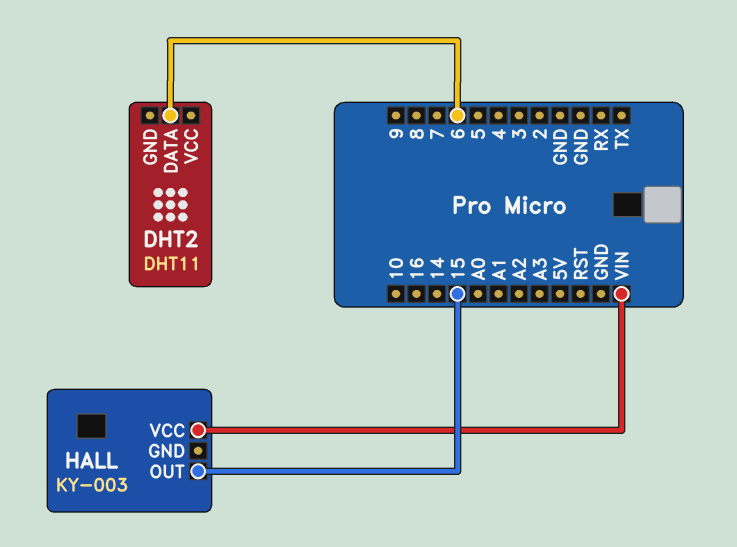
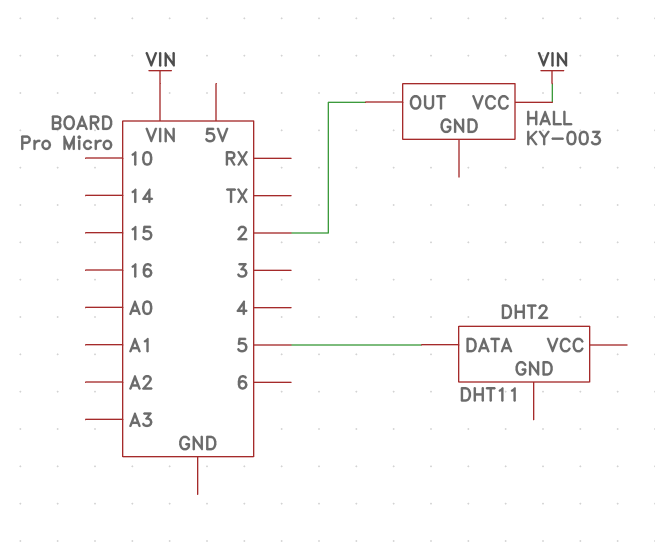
DHT2 pin DATA: 6 -> 5
HALL pin OUT: 15 -> 2

